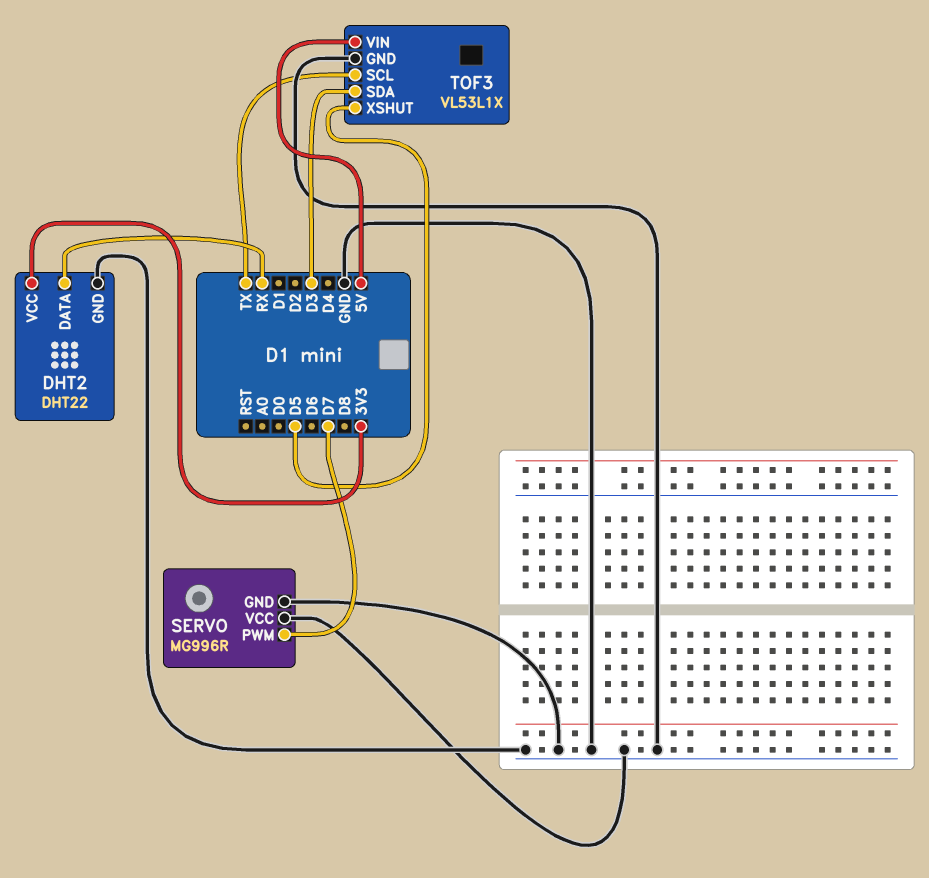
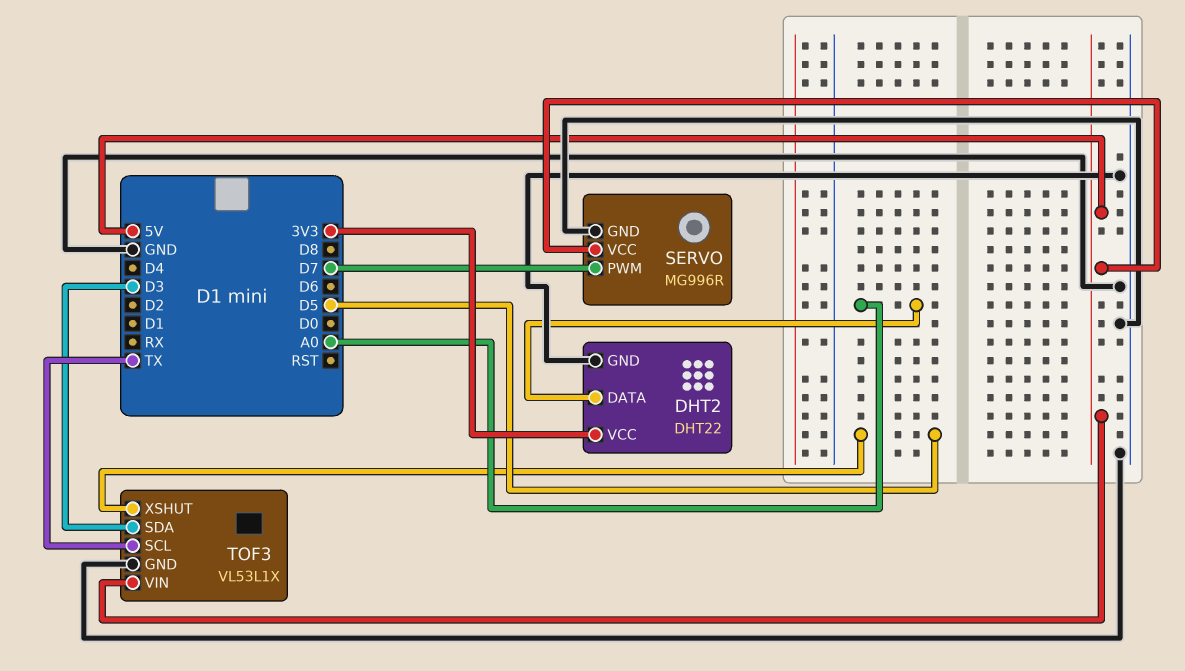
DHT2 pin DATA: RX -> A0
SERVO pin VCC: GND -> 5V

